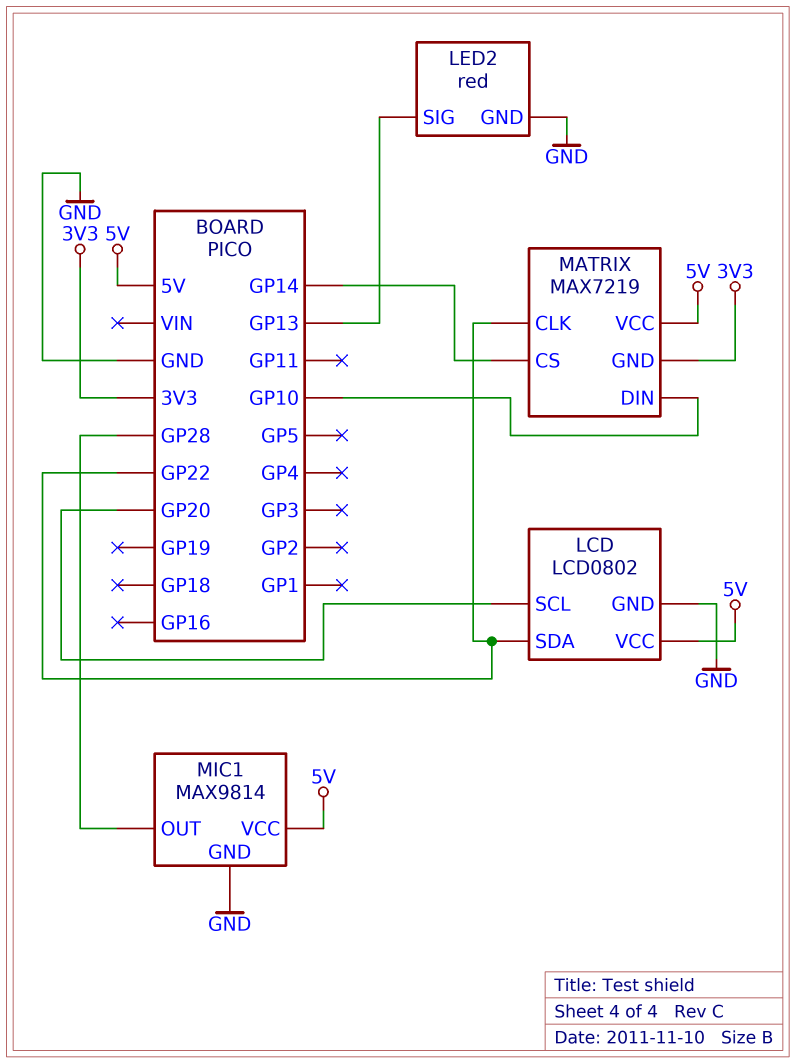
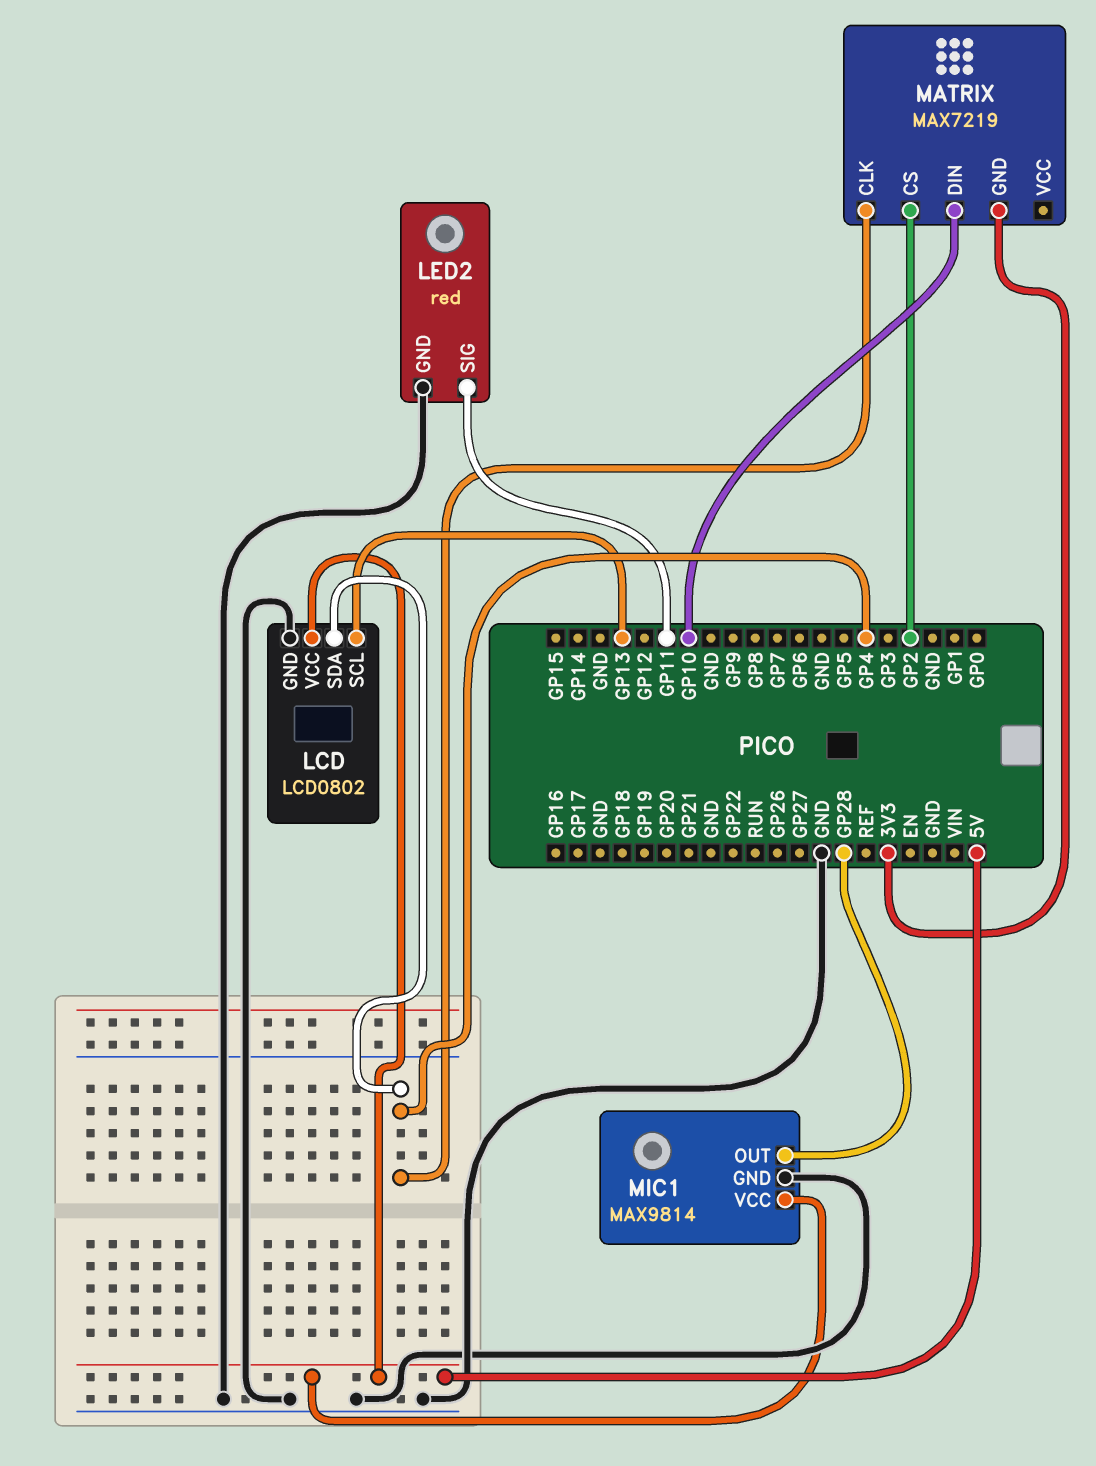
LCD pin SCL: GP20 -> GP13
LCD pin SDA: GP22 -> GP4
LED2 pin SIG: GP13 -> GP11
MATRIX pin CLK: GP22 -> GP4
MATRIX pin CS: GP14 -> GP2
MATRIX pin VCC: 5V -> none

